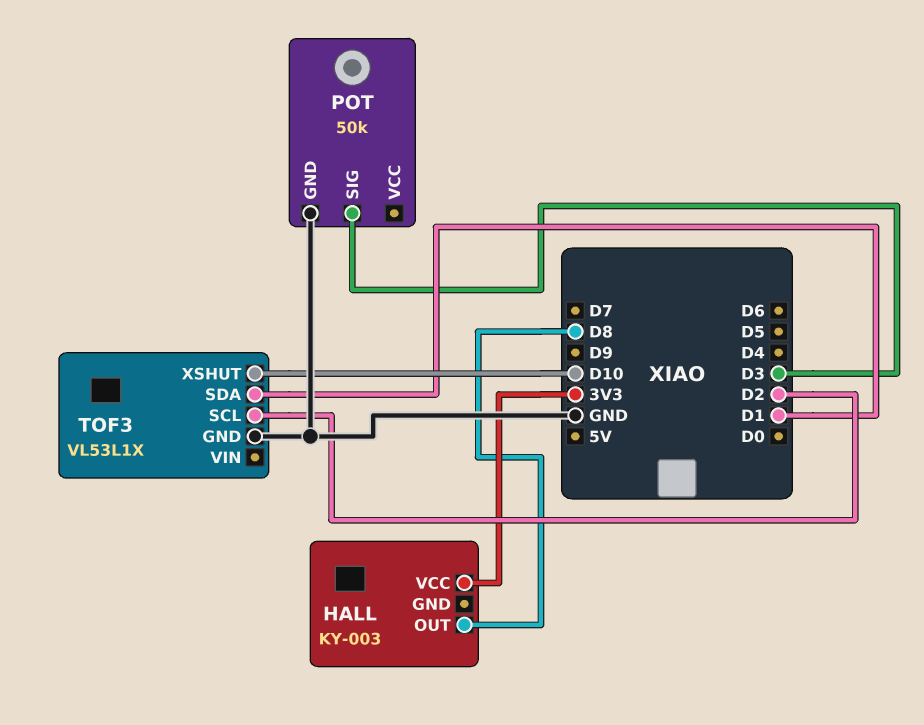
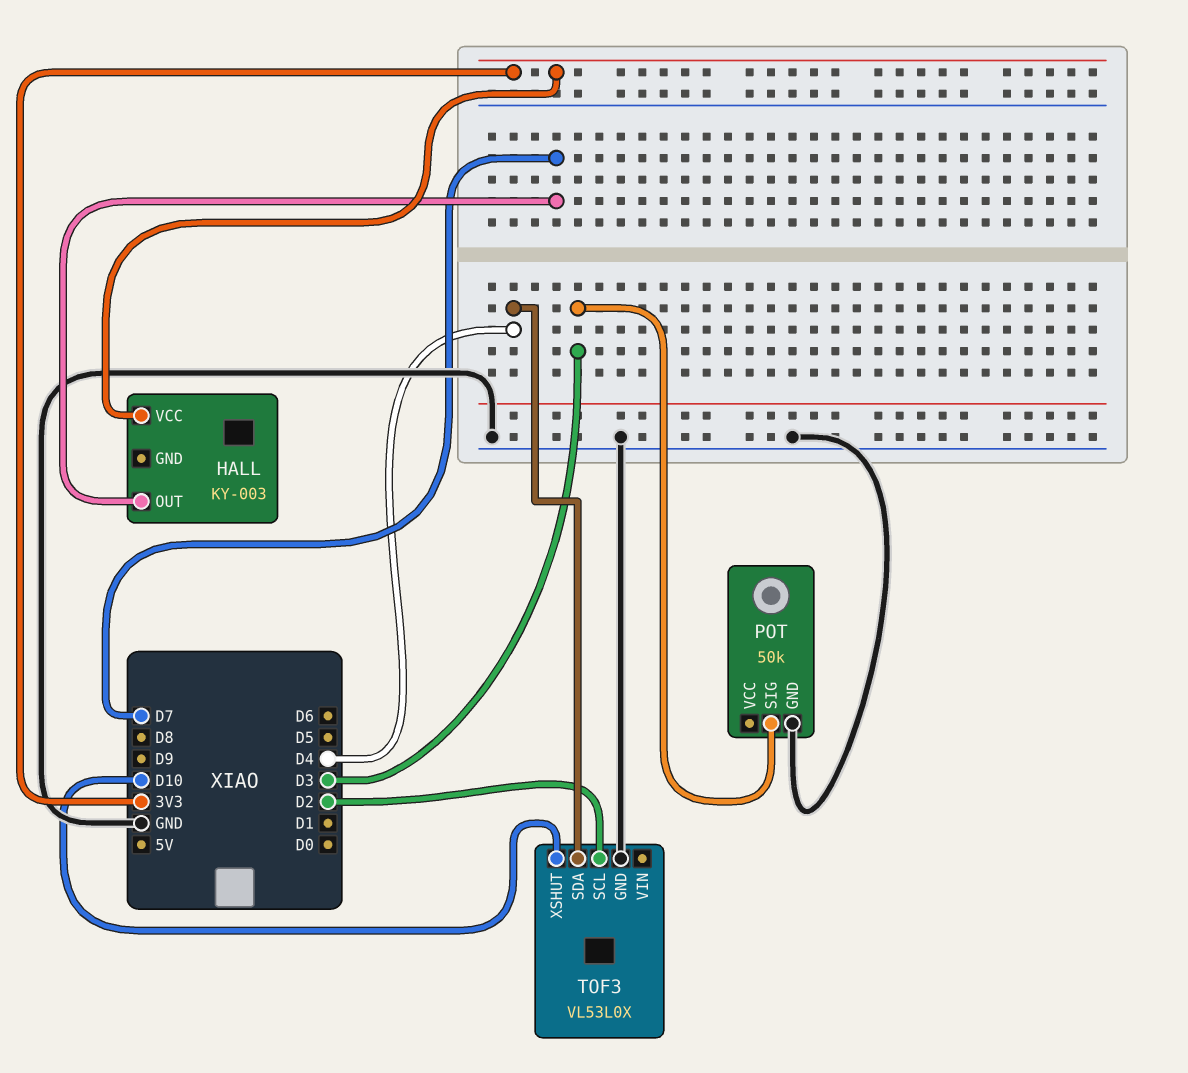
HALL pin OUT: D8 -> D7
TOF3: VL53L1X -> VL53L0X
TOF3 pin SDA: D1 -> D4

